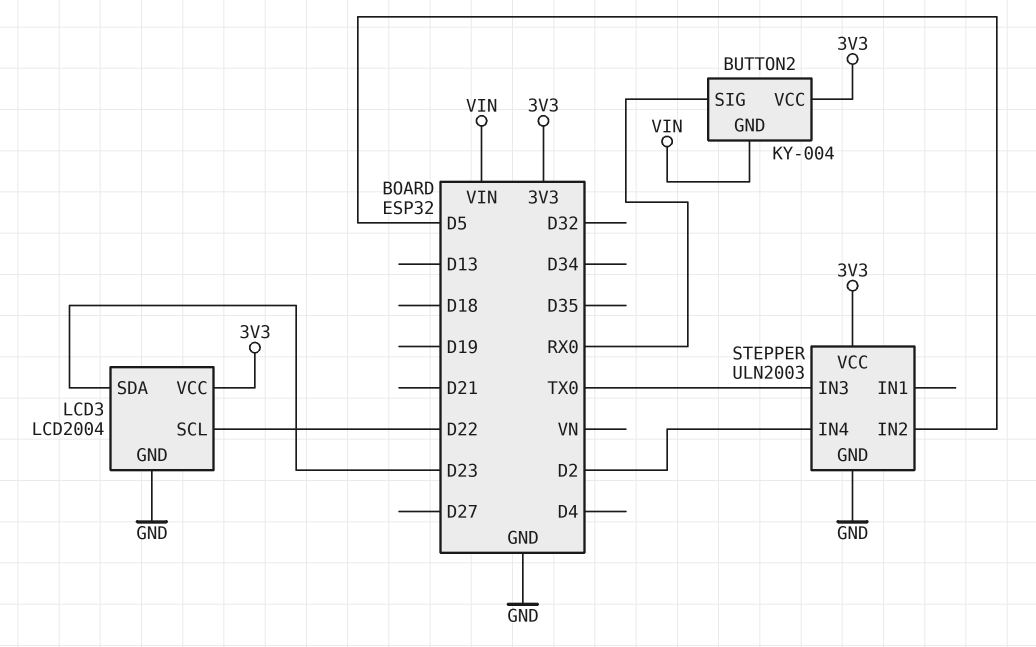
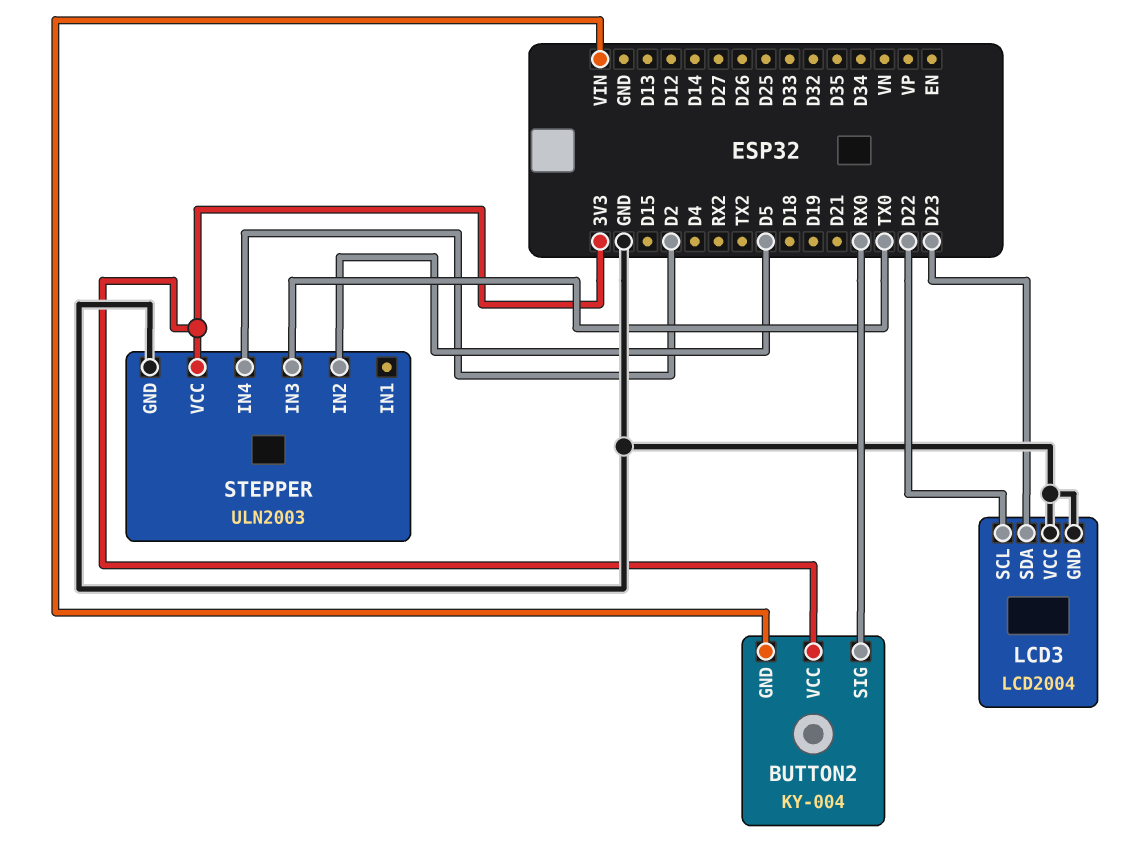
LCD3 pin VCC: 3V3 -> GND

